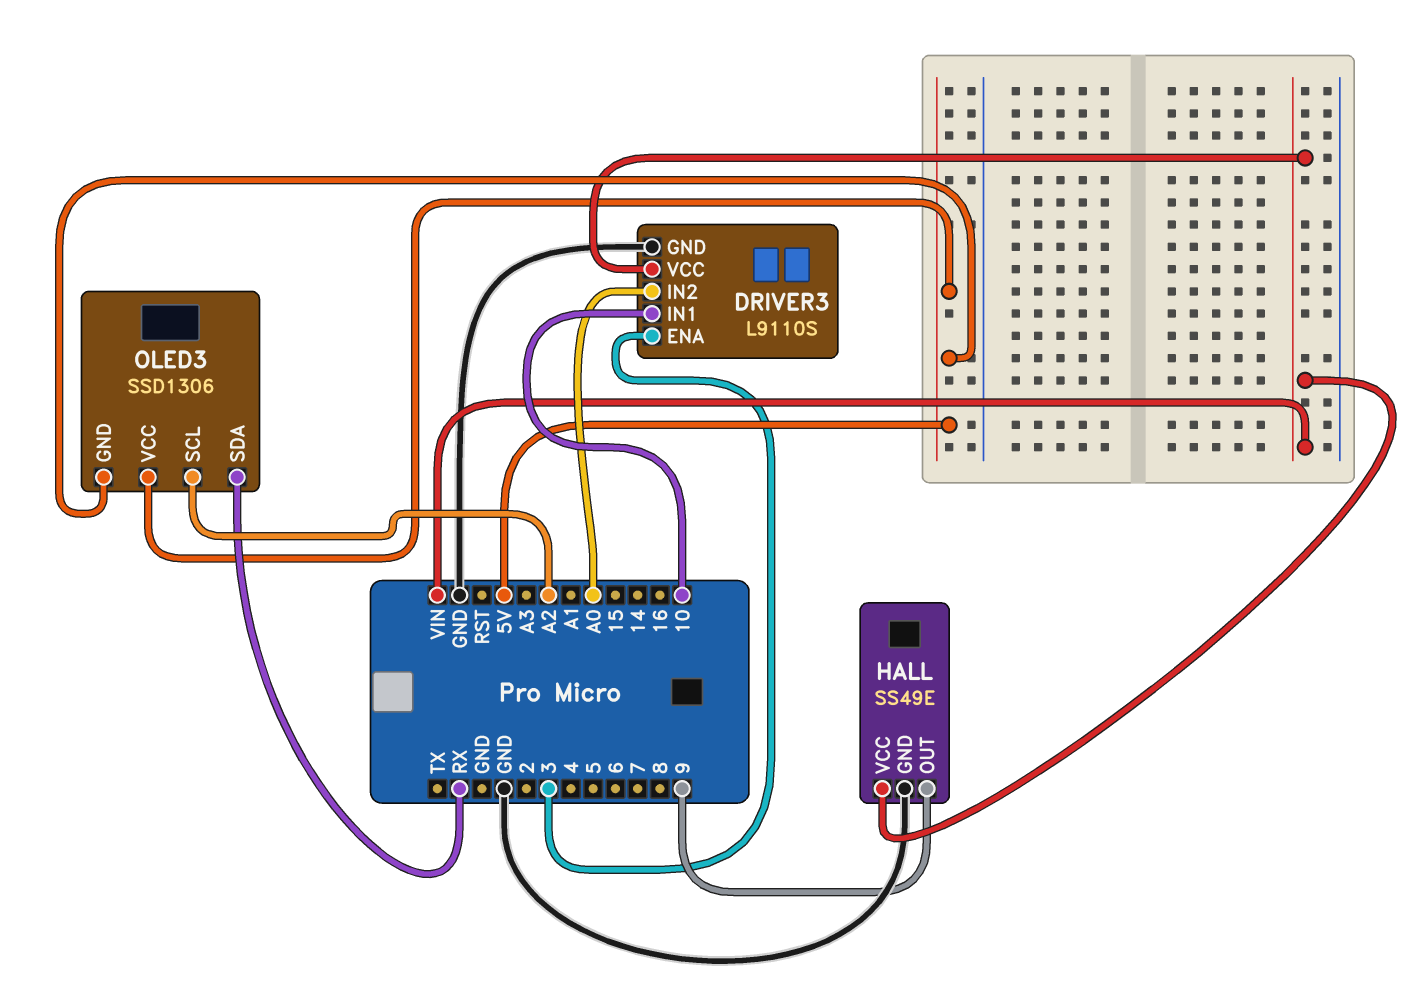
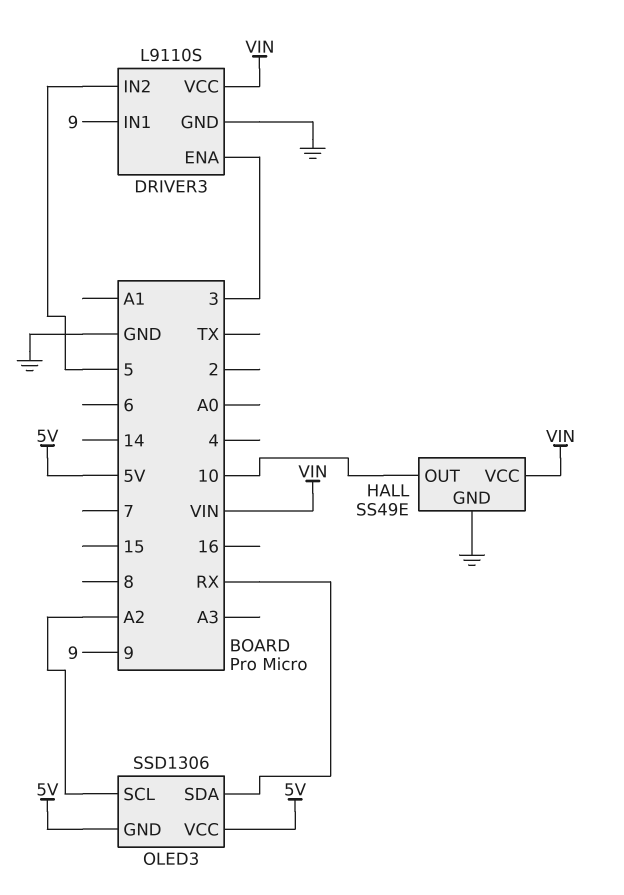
DRIVER3 pin IN1: 10 -> 9
DRIVER3 pin IN2: A0 -> 5
HALL pin OUT: 9 -> 10

